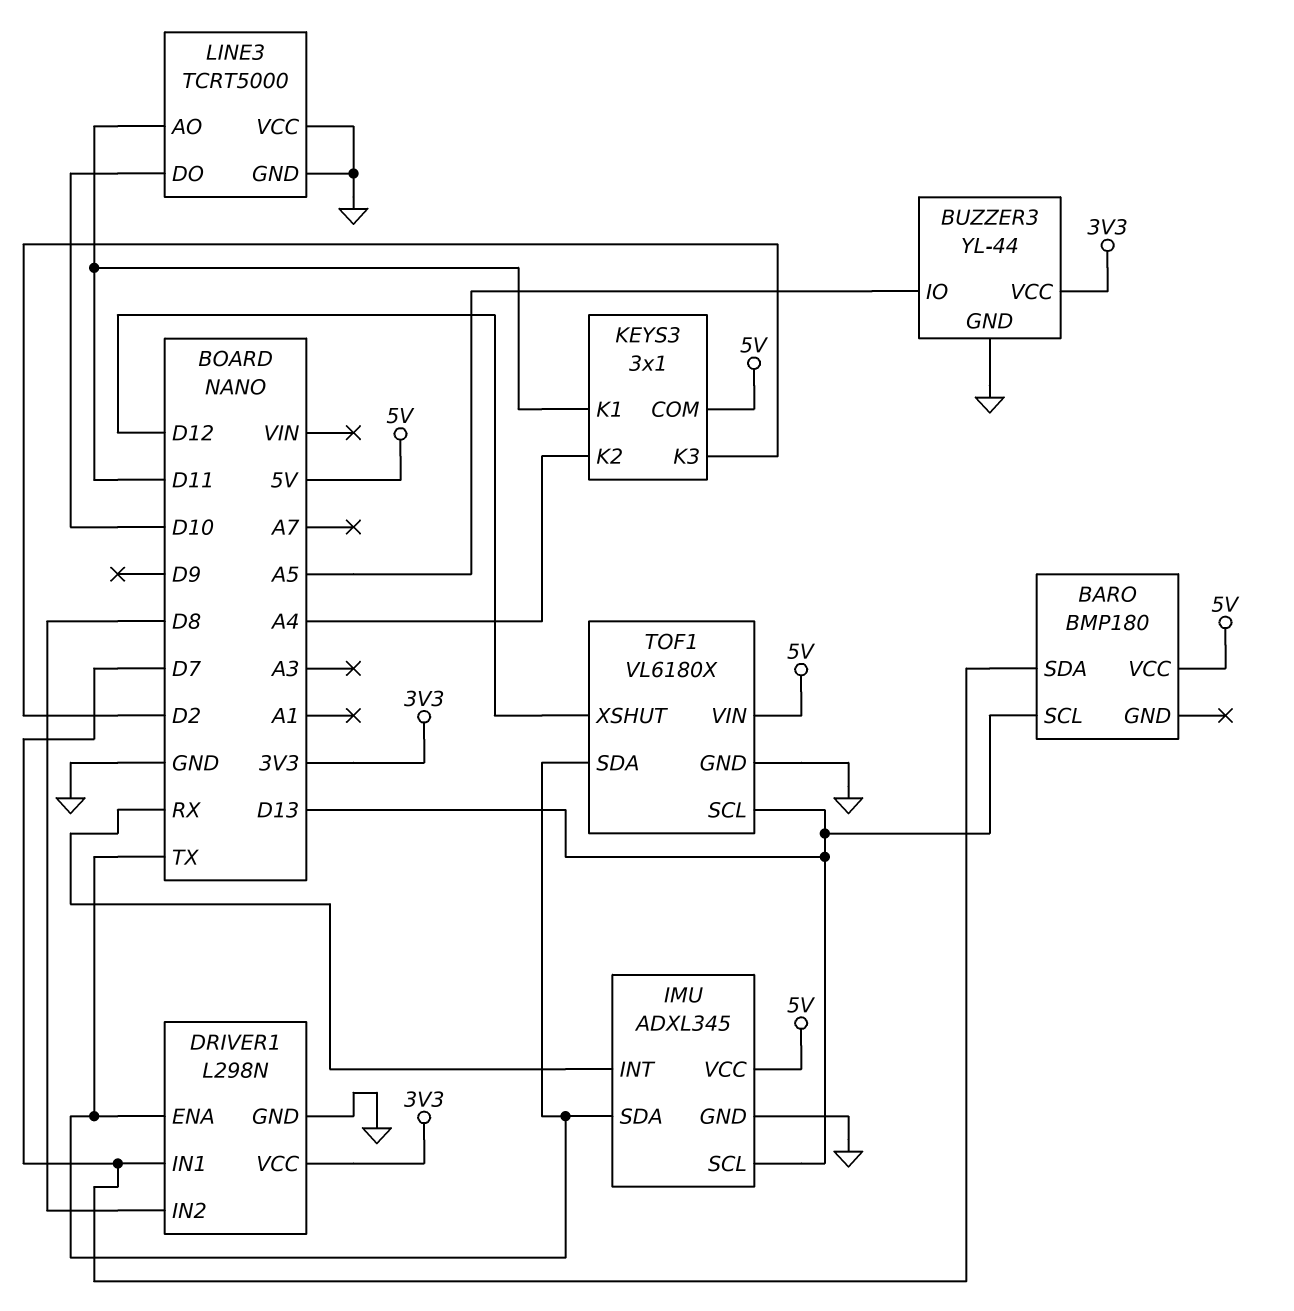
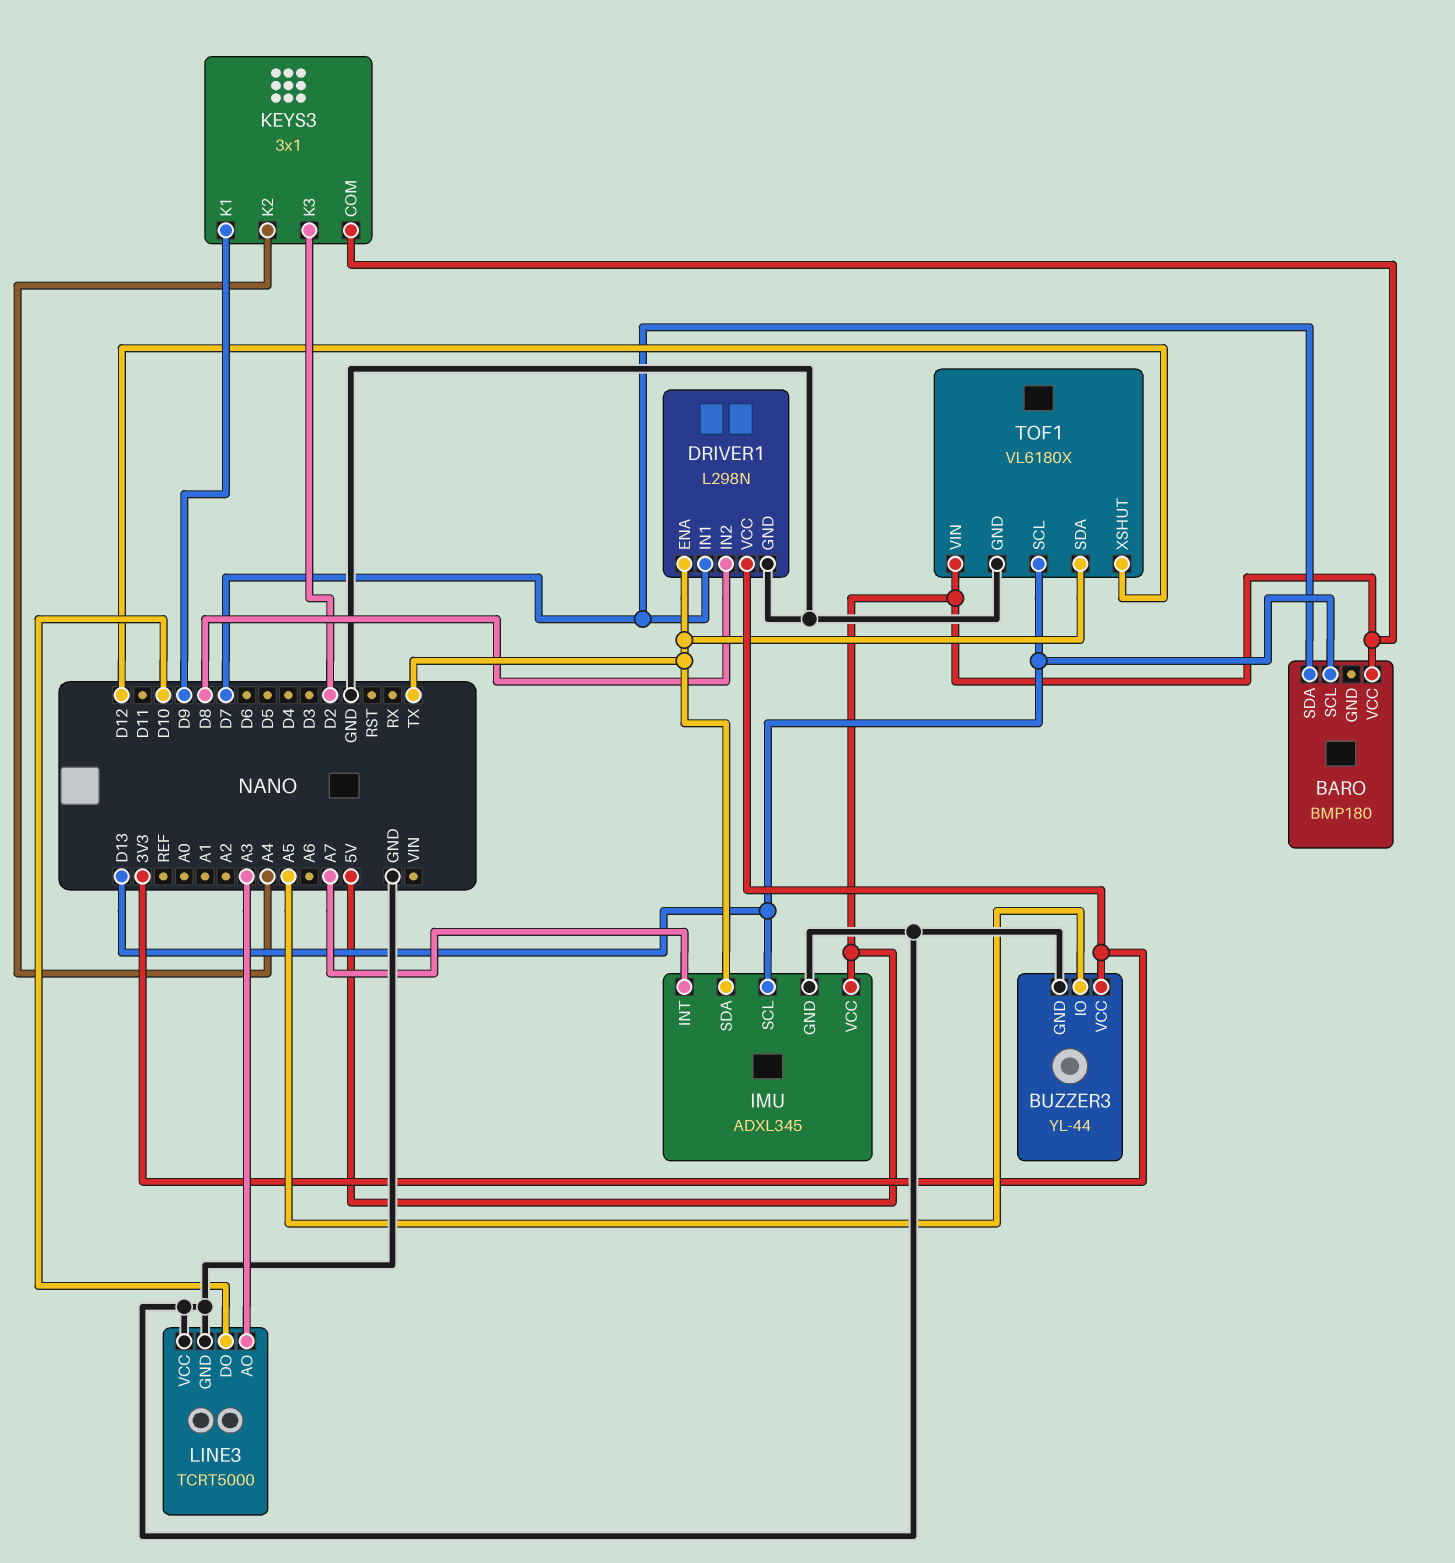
IMU pin INT: RX -> A7
KEYS3 pin K1: D11 -> D9
LINE3 pin AO: D11 -> A3

